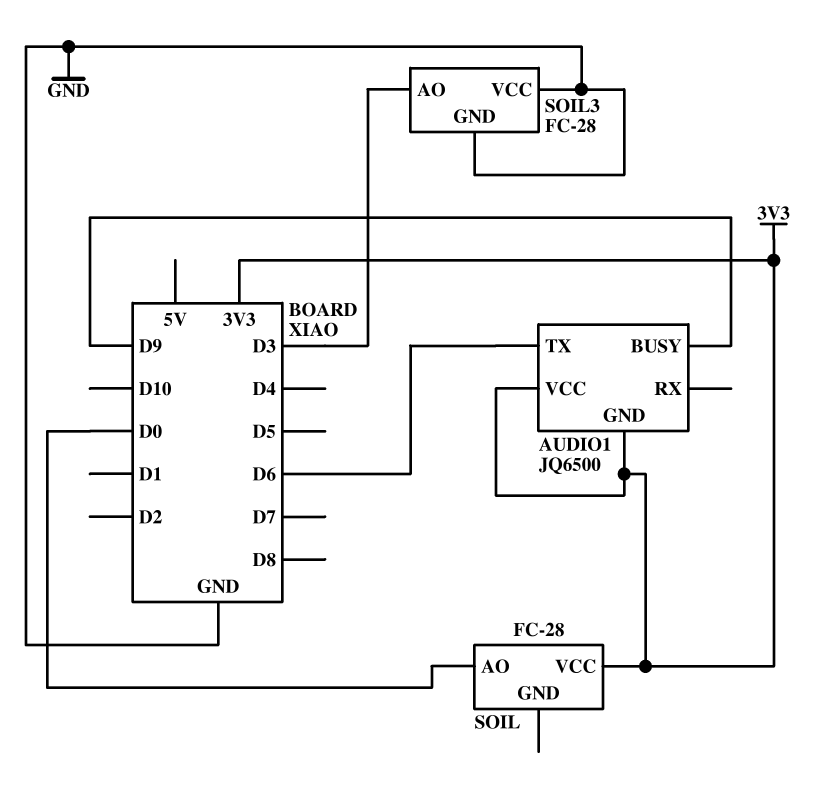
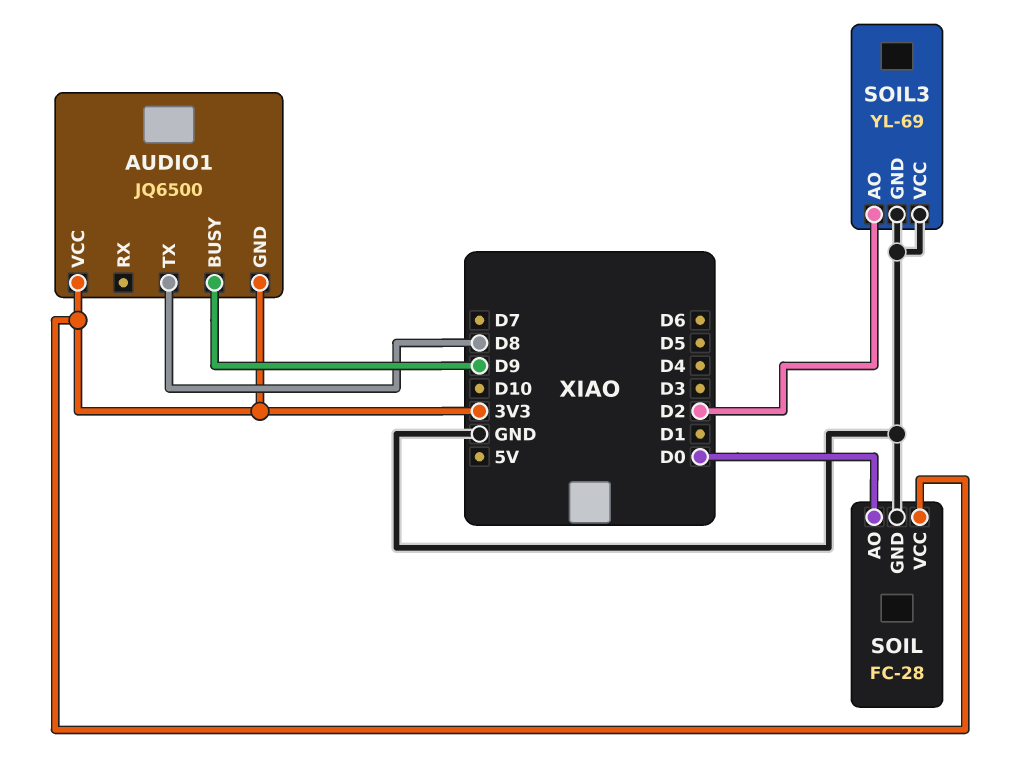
AUDIO1 pin TX: D6 -> D8
SOIL pin GND: none -> GND
SOIL3: FC-28 -> YL-69
SOIL3 pin AO: D3 -> D2

